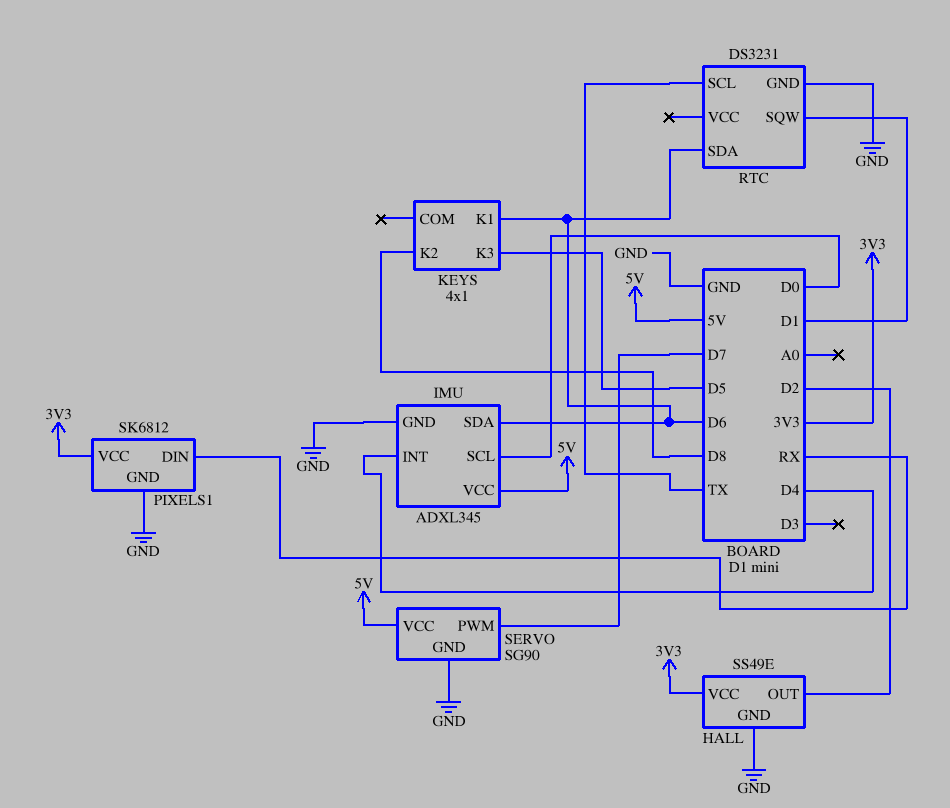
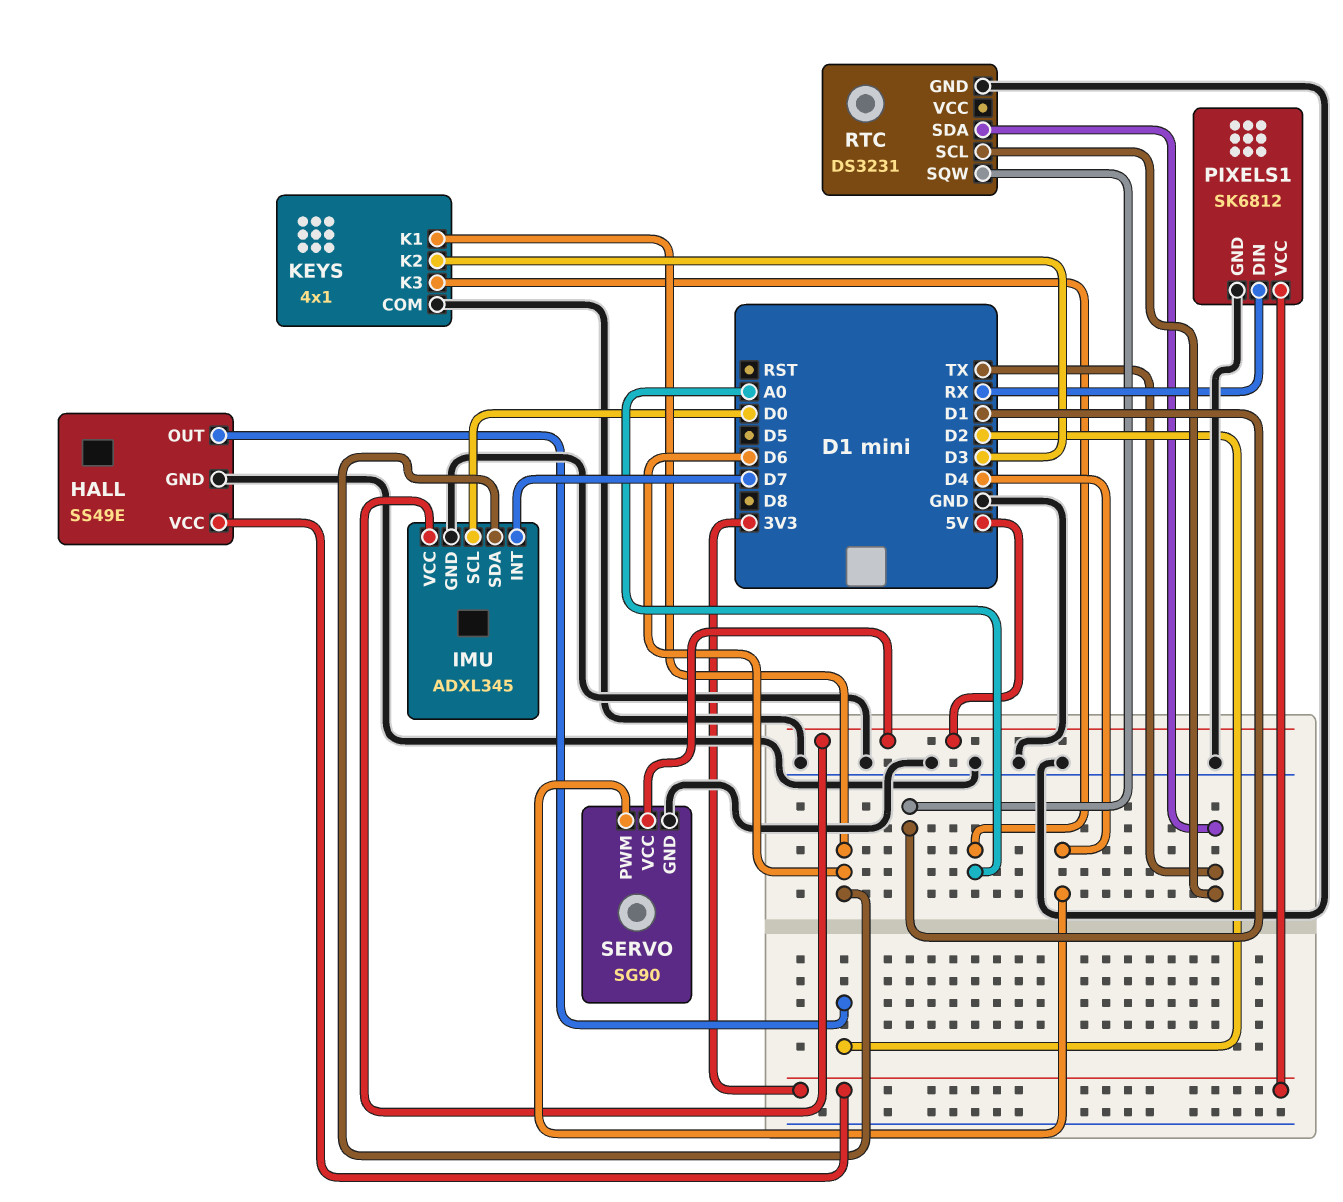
IMU pin INT: D4 -> D7
KEYS pin COM: none -> GND
KEYS pin K2: D8 -> D3
KEYS pin K3: D5 -> A0
RTC pin SDA: D6 -> TX
SERVO pin PWM: D7 -> D4

